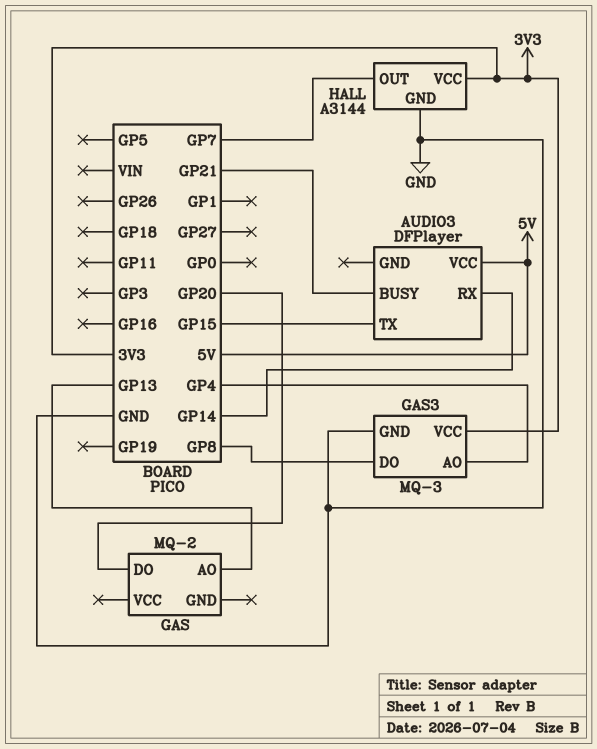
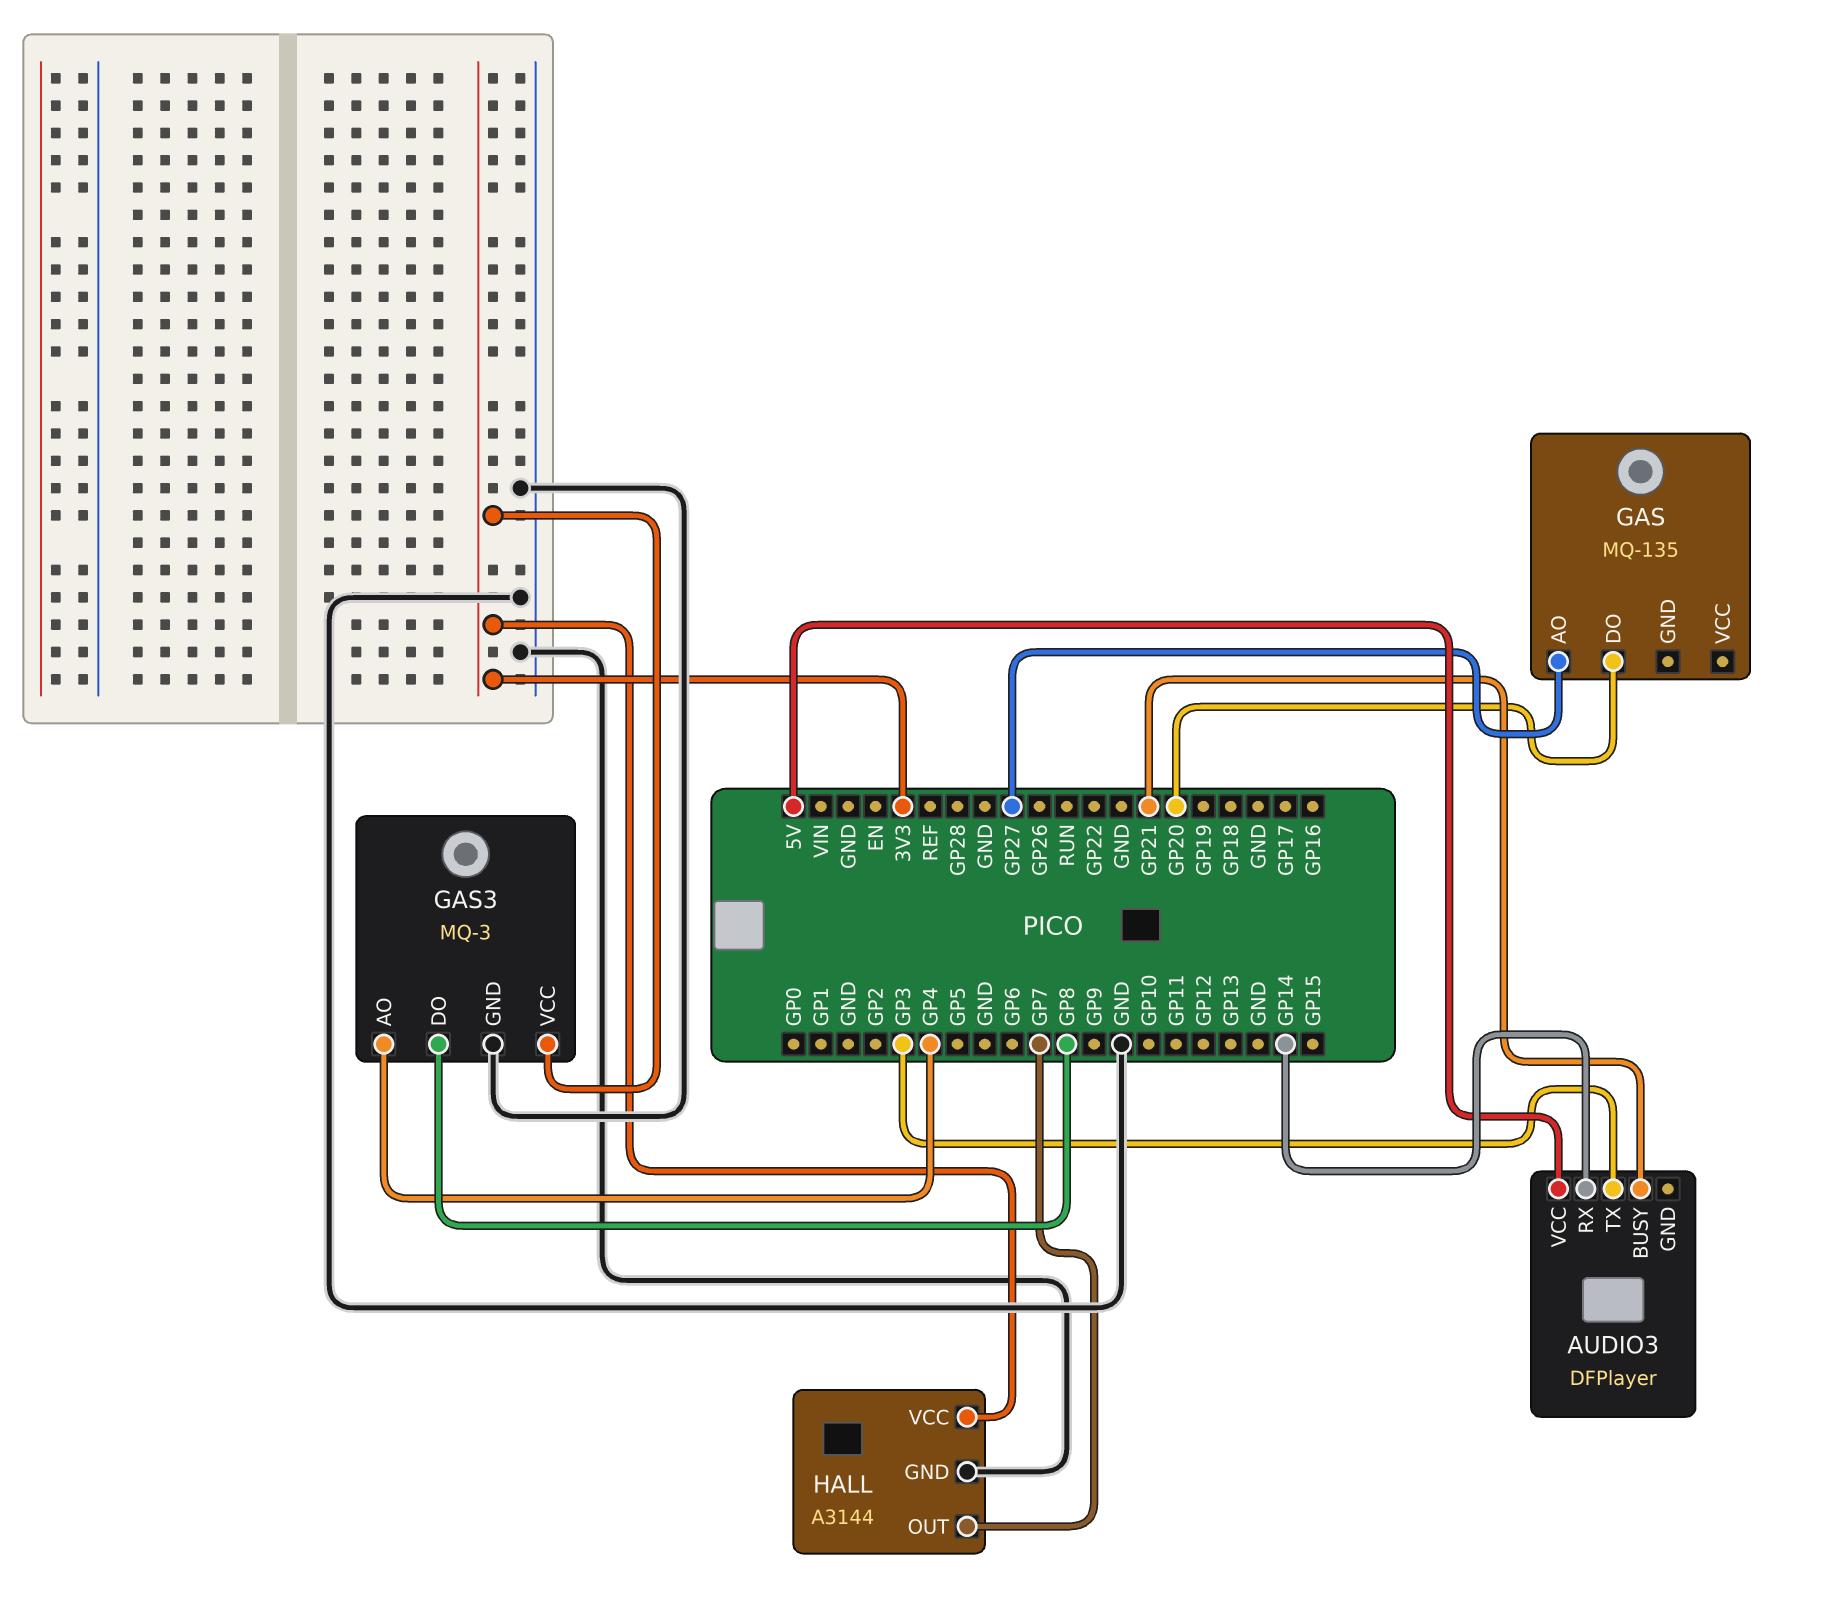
AUDIO3 pin TX: GP15 -> GP3
GAS: MQ-2 -> MQ-135
GAS pin AO: GP13 -> GP27

